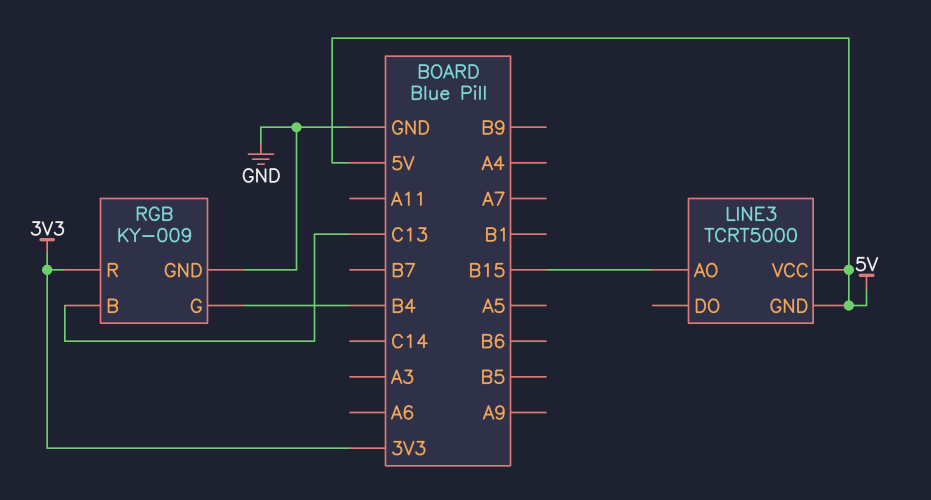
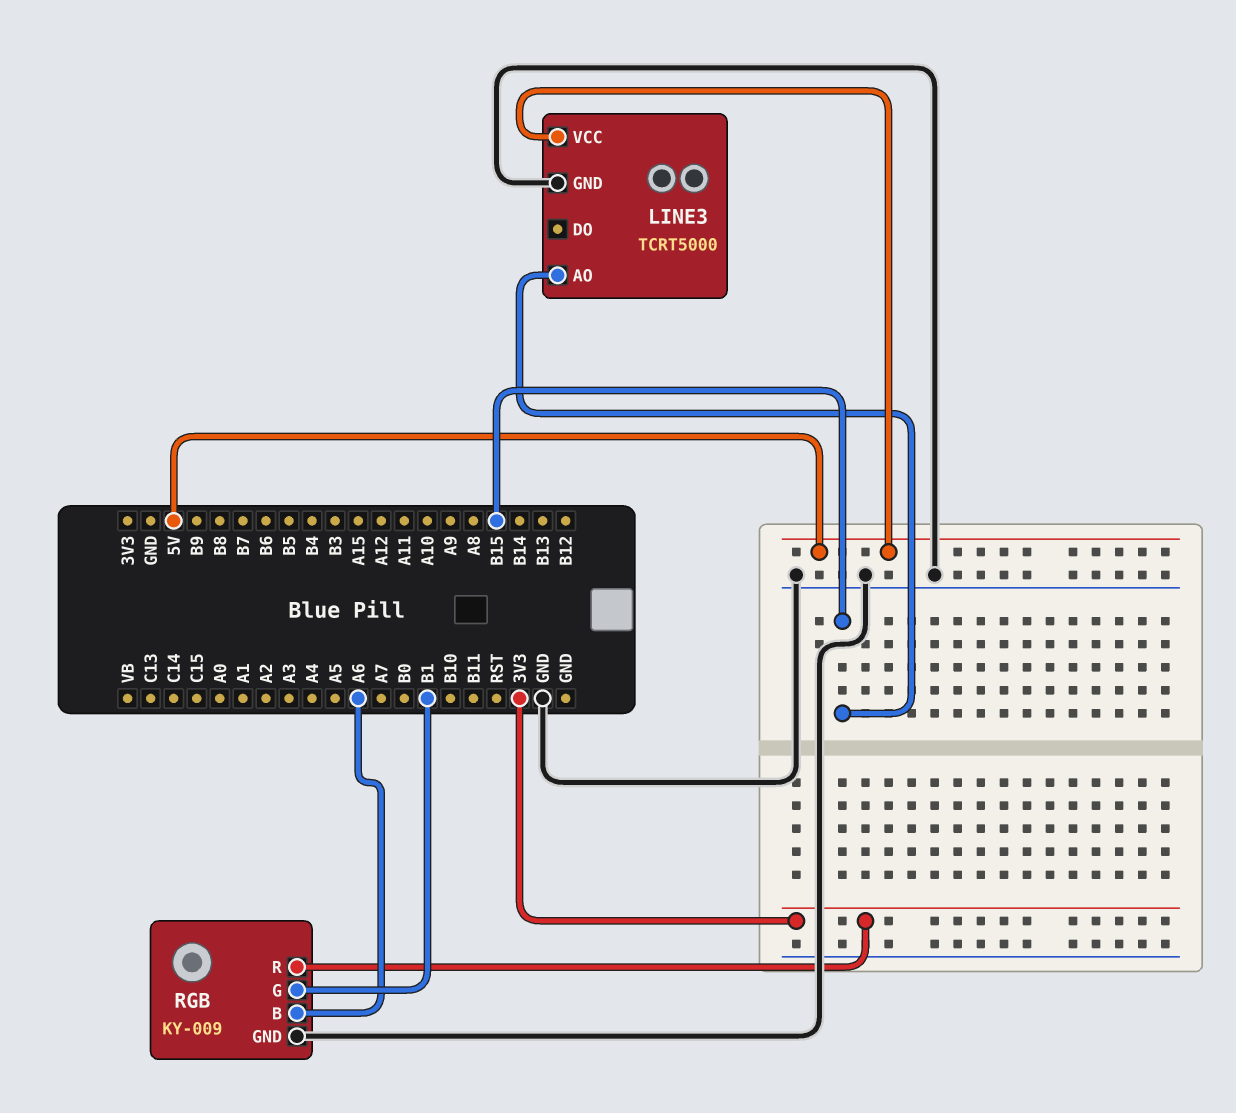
LINE3 pin GND: 5V -> GND
RGB pin B: C13 -> A6
RGB pin G: B4 -> B1

